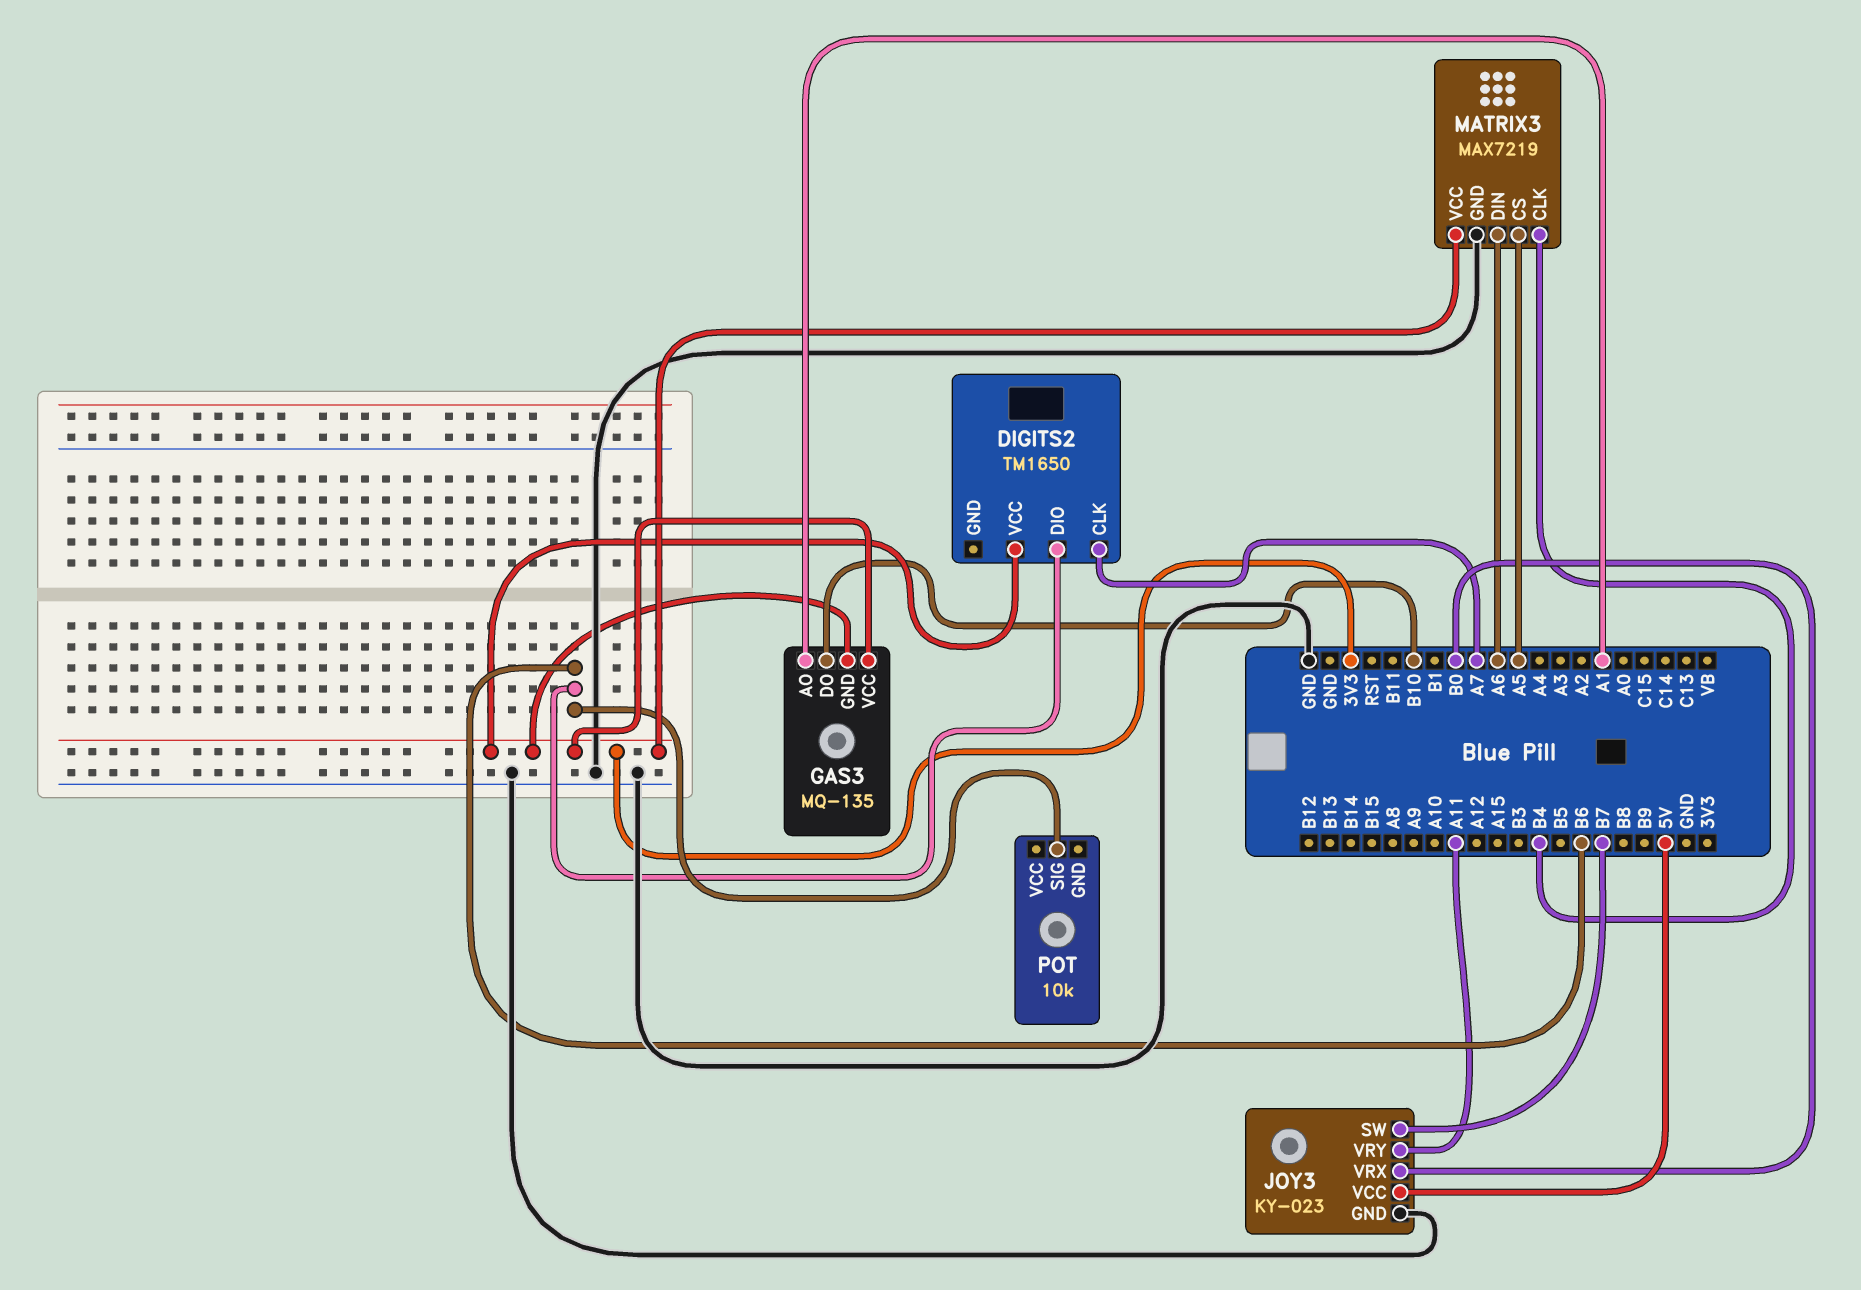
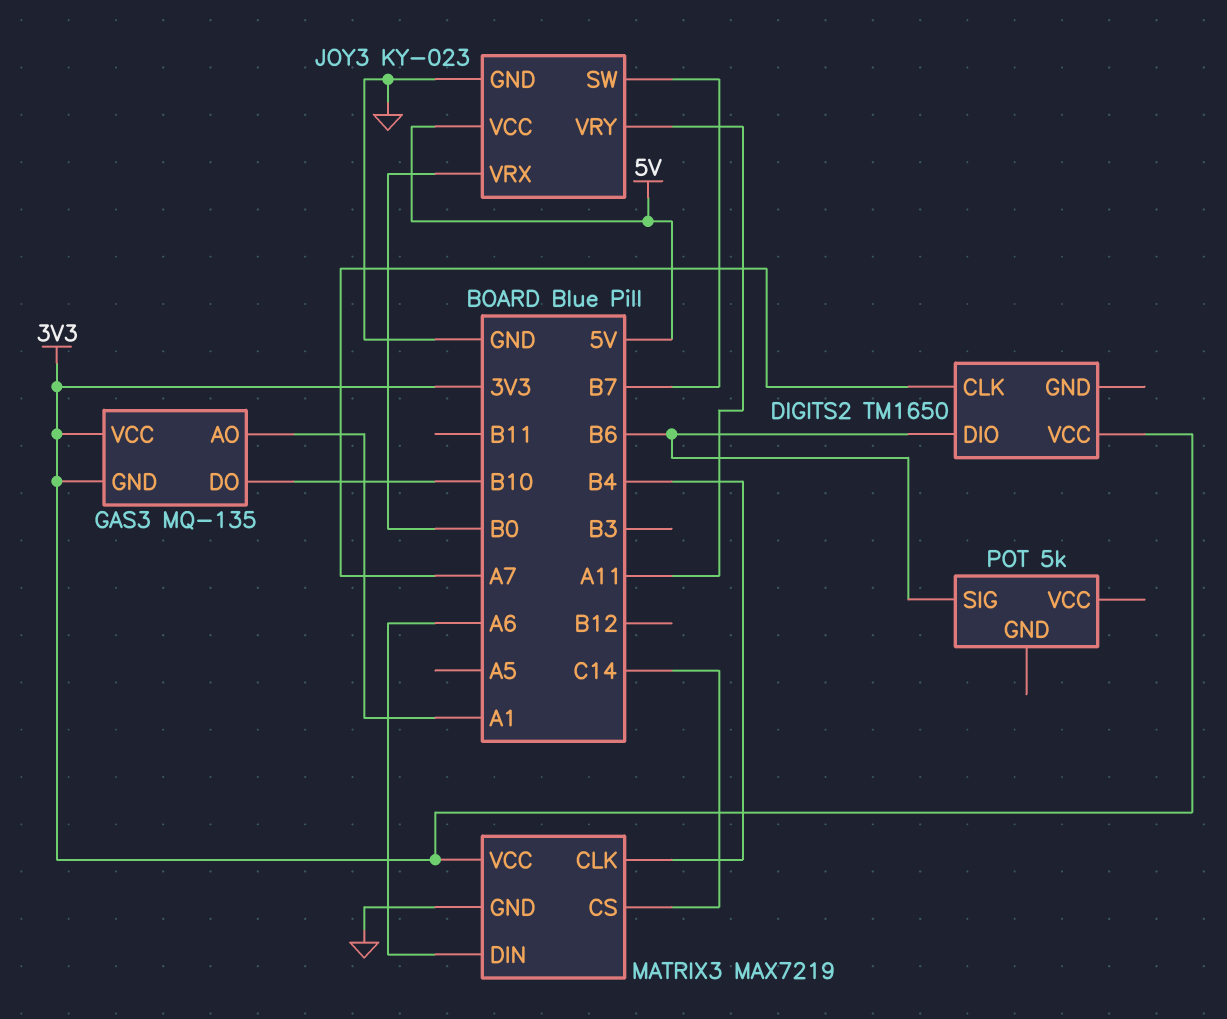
MATRIX3 pin CS: A5 -> C14
POT: 10k -> 5k

